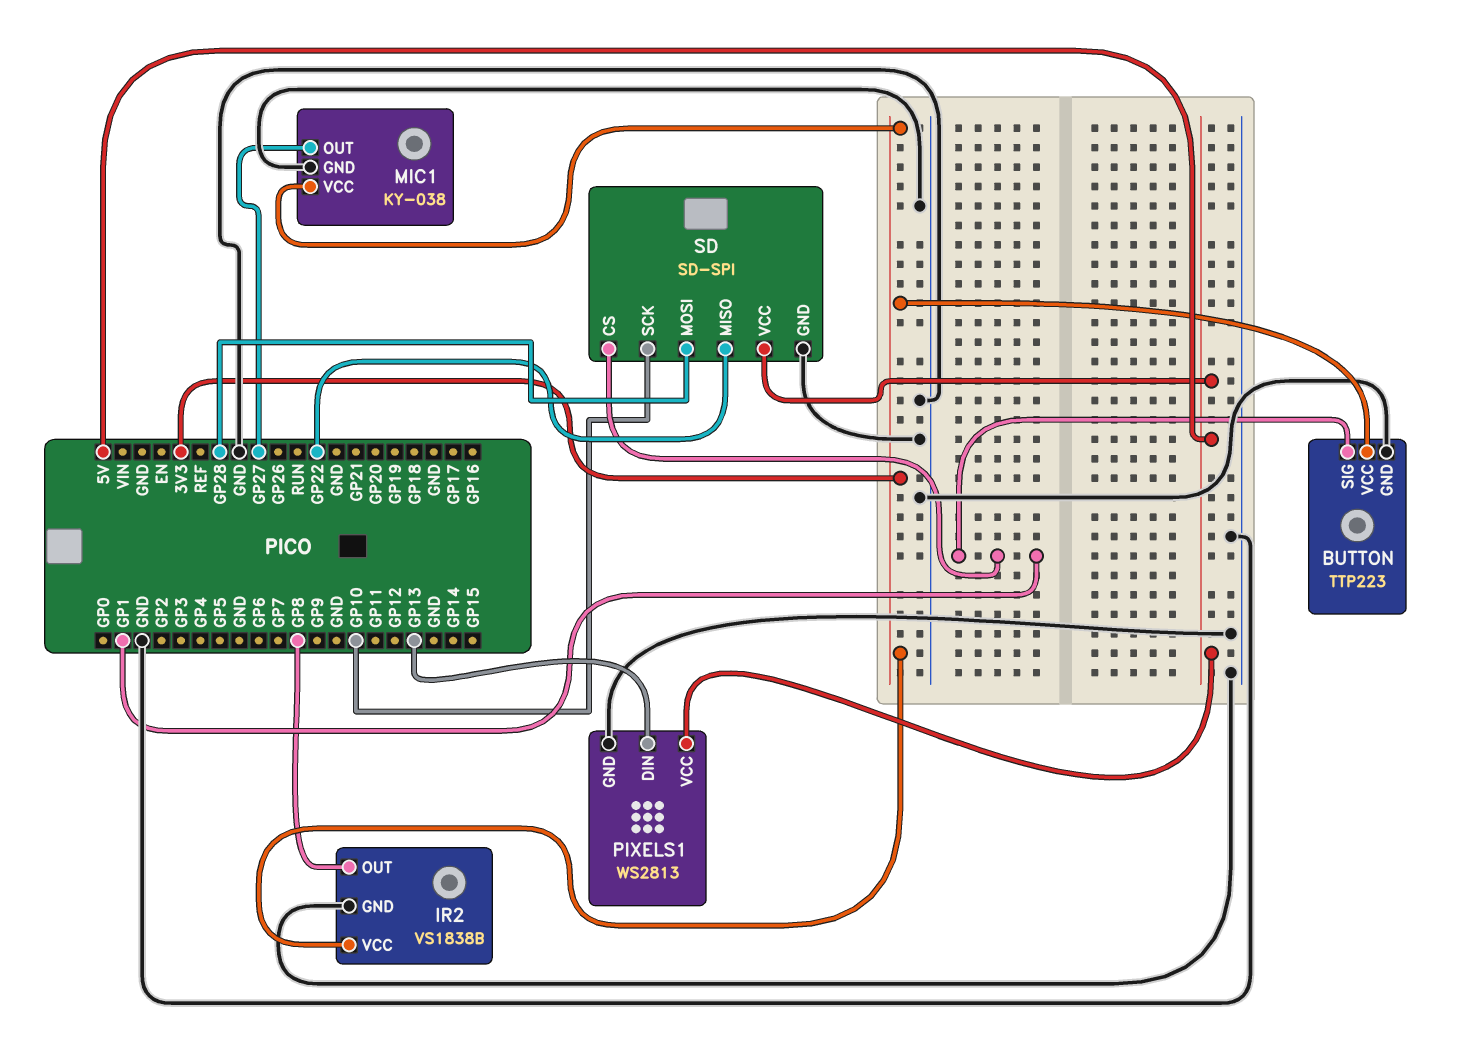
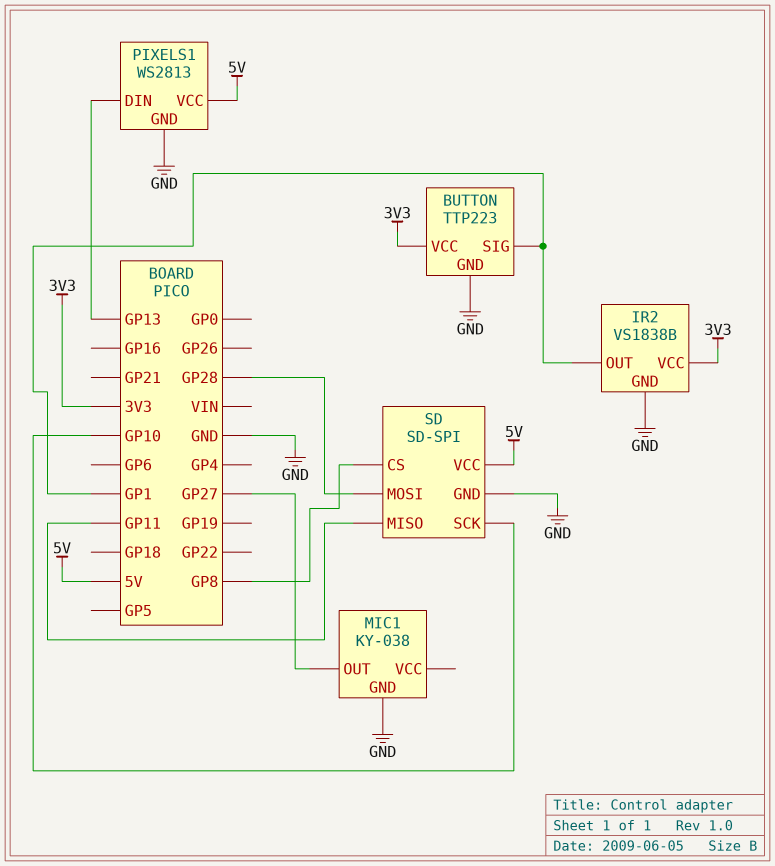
IR2 pin OUT: GP8 -> GP1
MIC1 pin VCC: 3V3 -> none
SD pin CS: GP1 -> GP8
SD pin MISO: GP22 -> GP11

